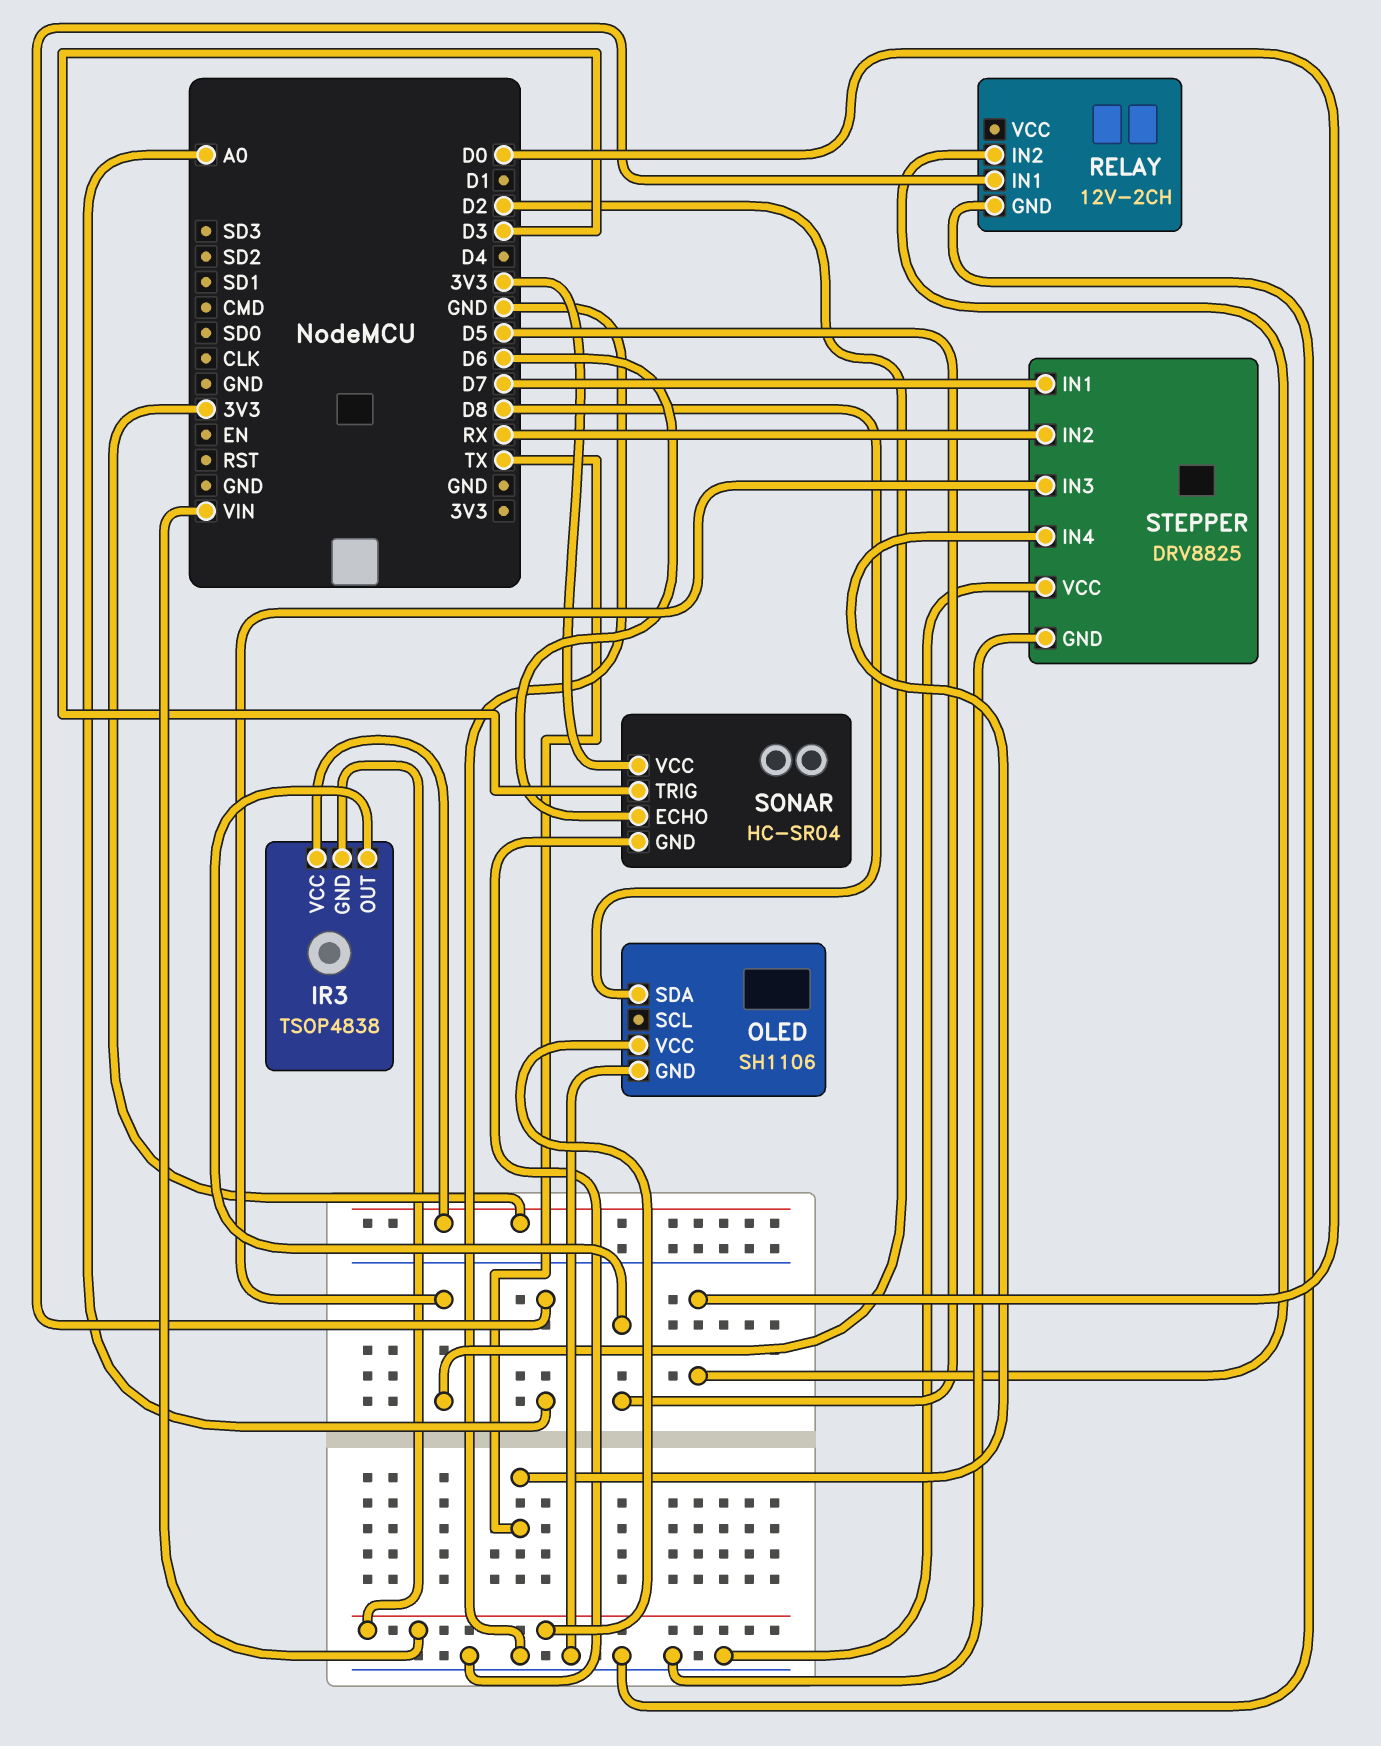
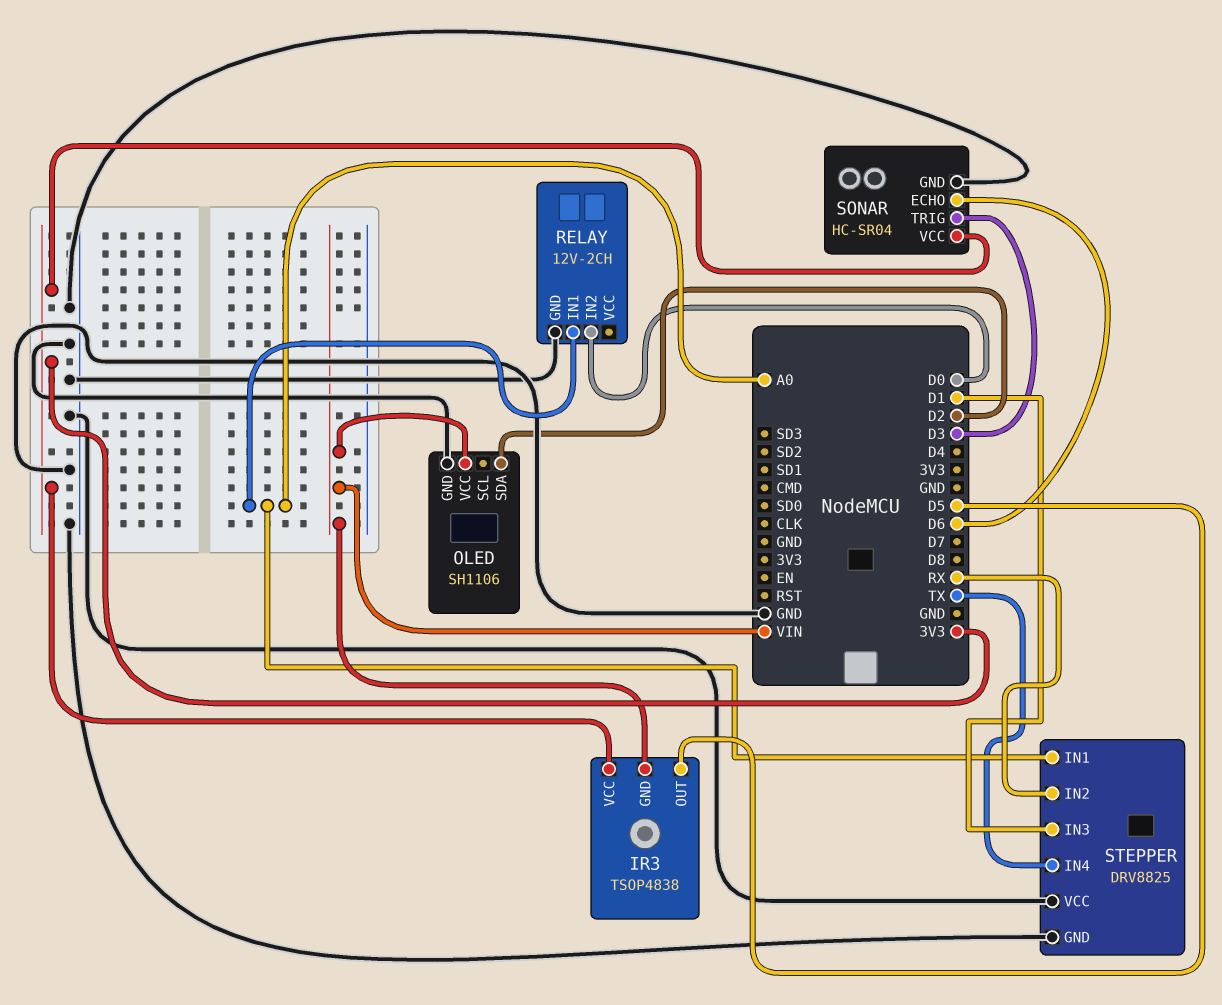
OLED pin SDA: D8 -> D2
STEPPER pin IN1: D7 -> A0
STEPPER pin IN3: D2 -> D1

